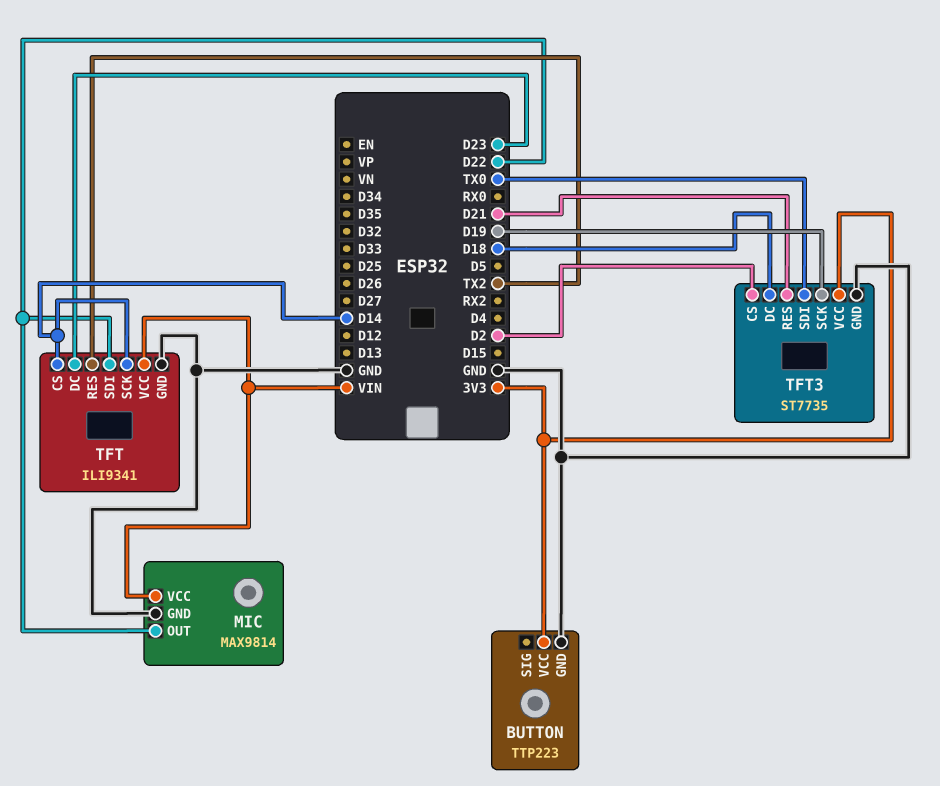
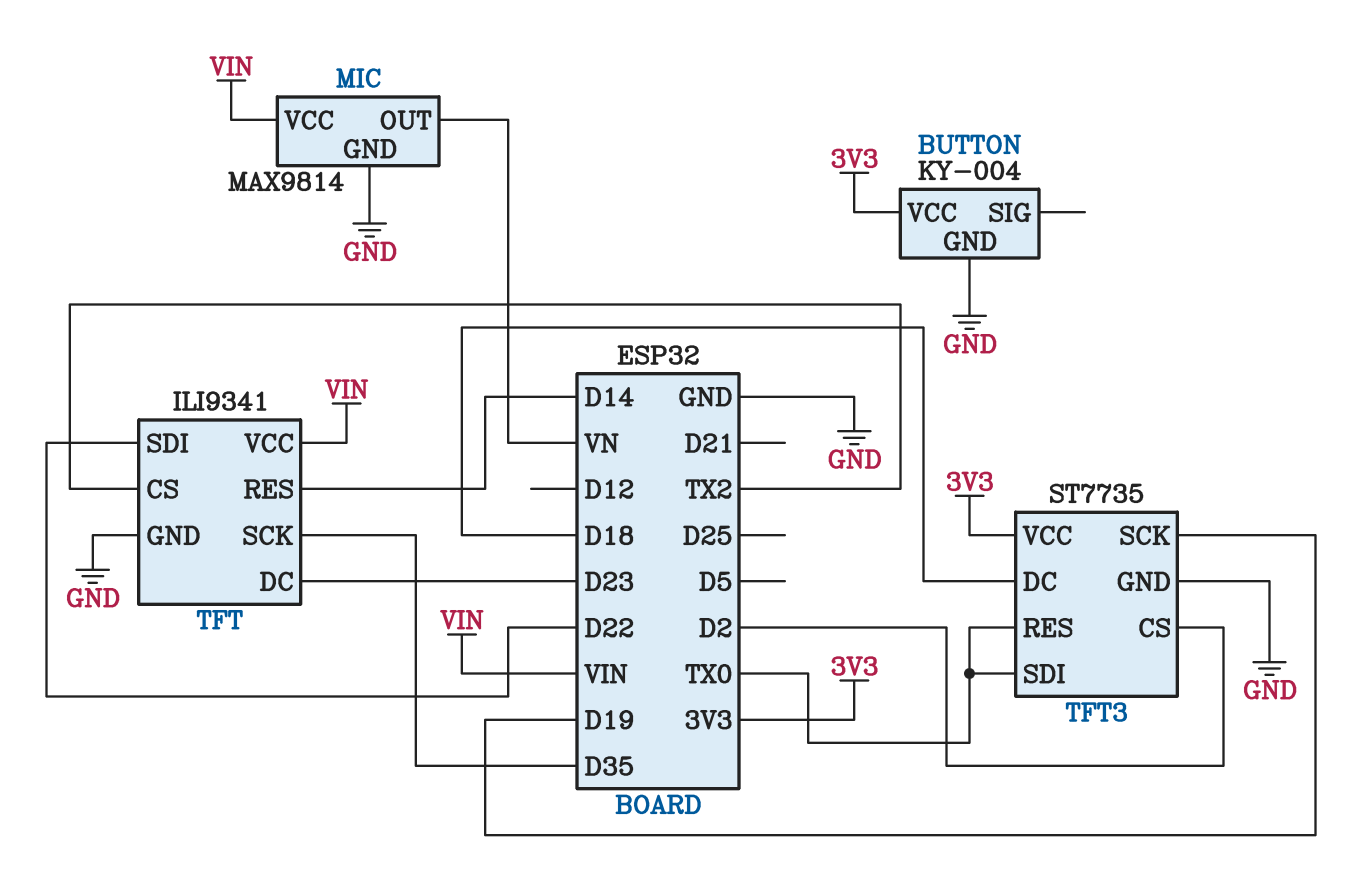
BUTTON: TTP223 -> KY-004
MIC pin OUT: D22 -> VN
TFT pin CS: D14 -> TX2
TFT pin RES: TX2 -> D14
TFT pin SCK: D14 -> D35
TFT3 pin RES: D21 -> TX0

